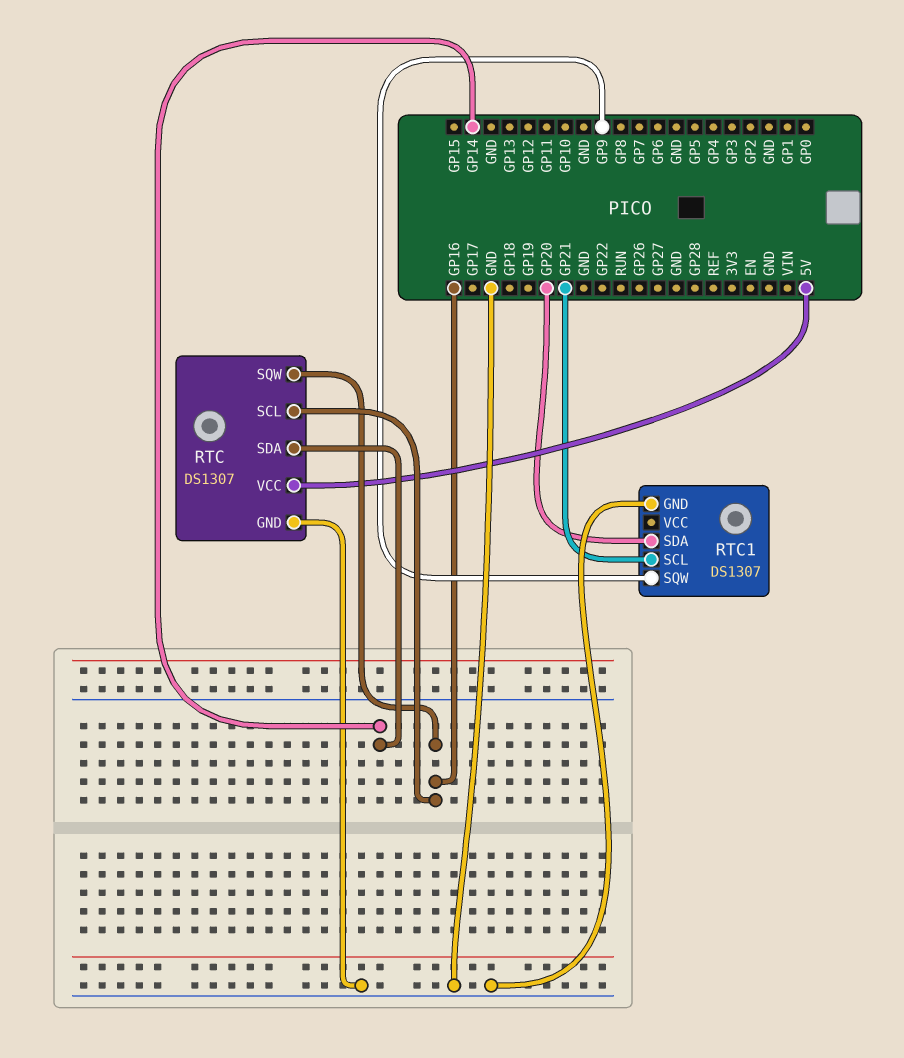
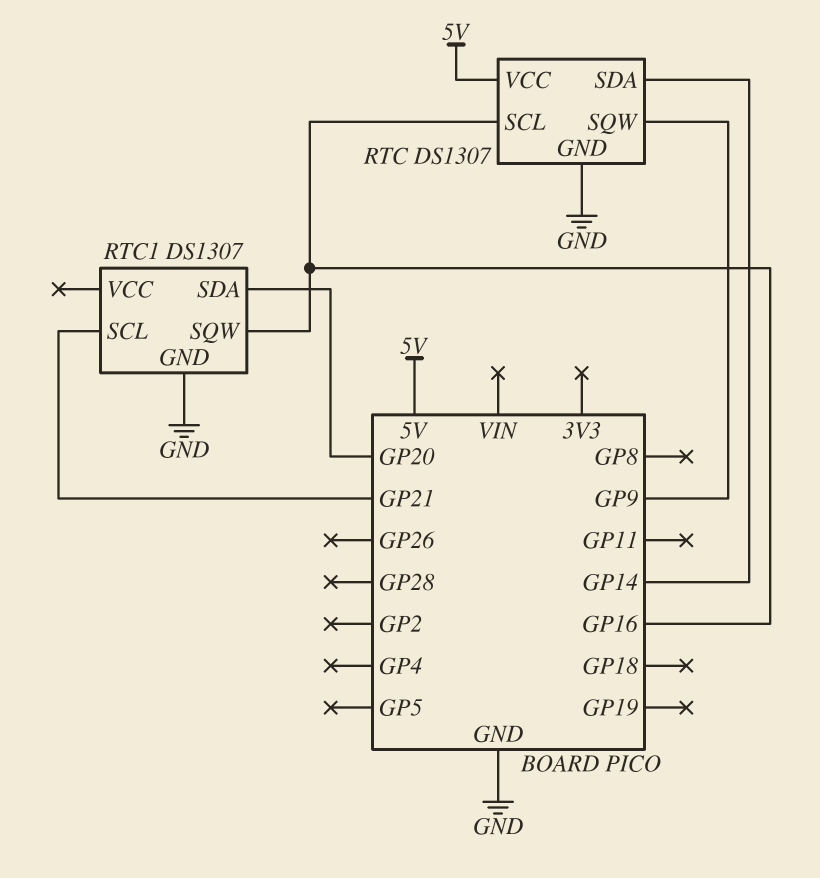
RTC pin SQW: GP16 -> GP9
RTC1 pin SQW: GP9 -> GP16

